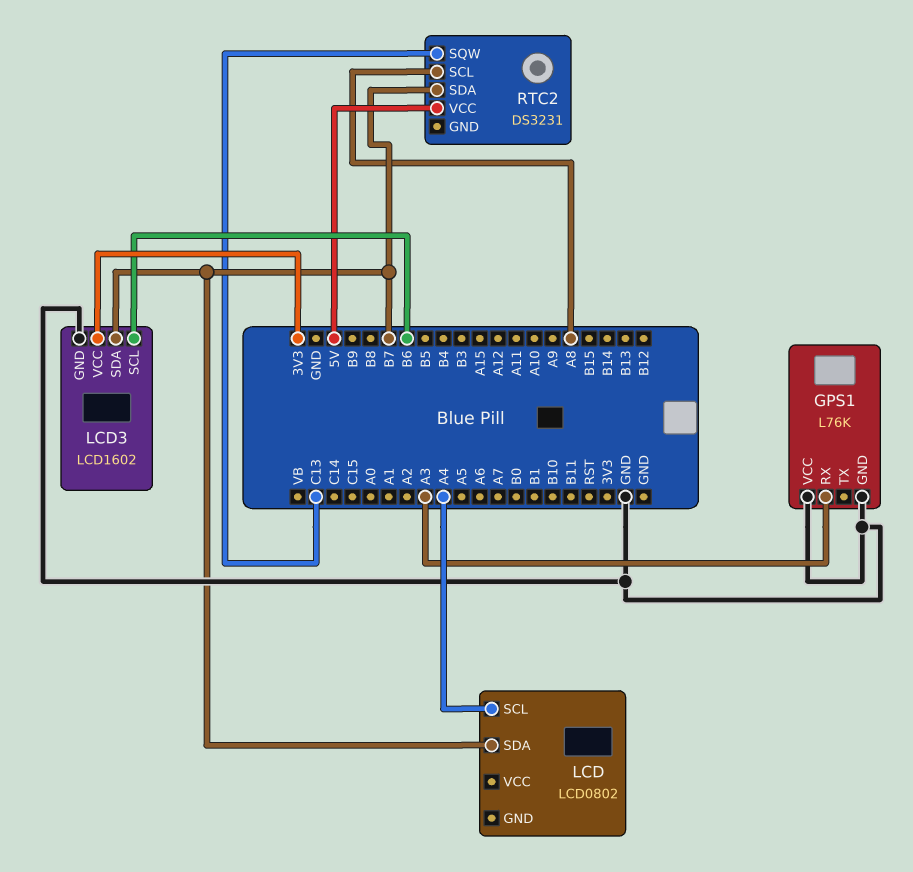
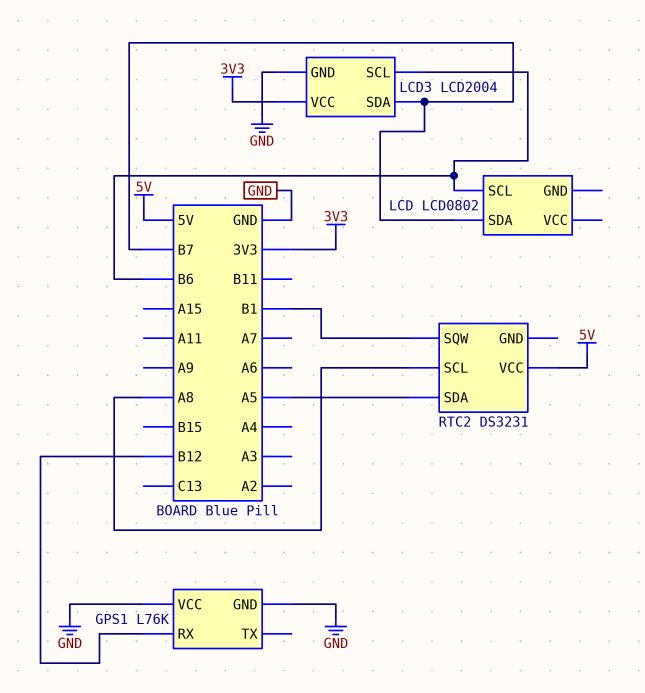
GPS1 pin RX: A3 -> B12
LCD pin SCL: A4 -> B6
LCD3: LCD1602 -> LCD2004
RTC2 pin SDA: B7 -> A5
RTC2 pin SQW: C13 -> B1

